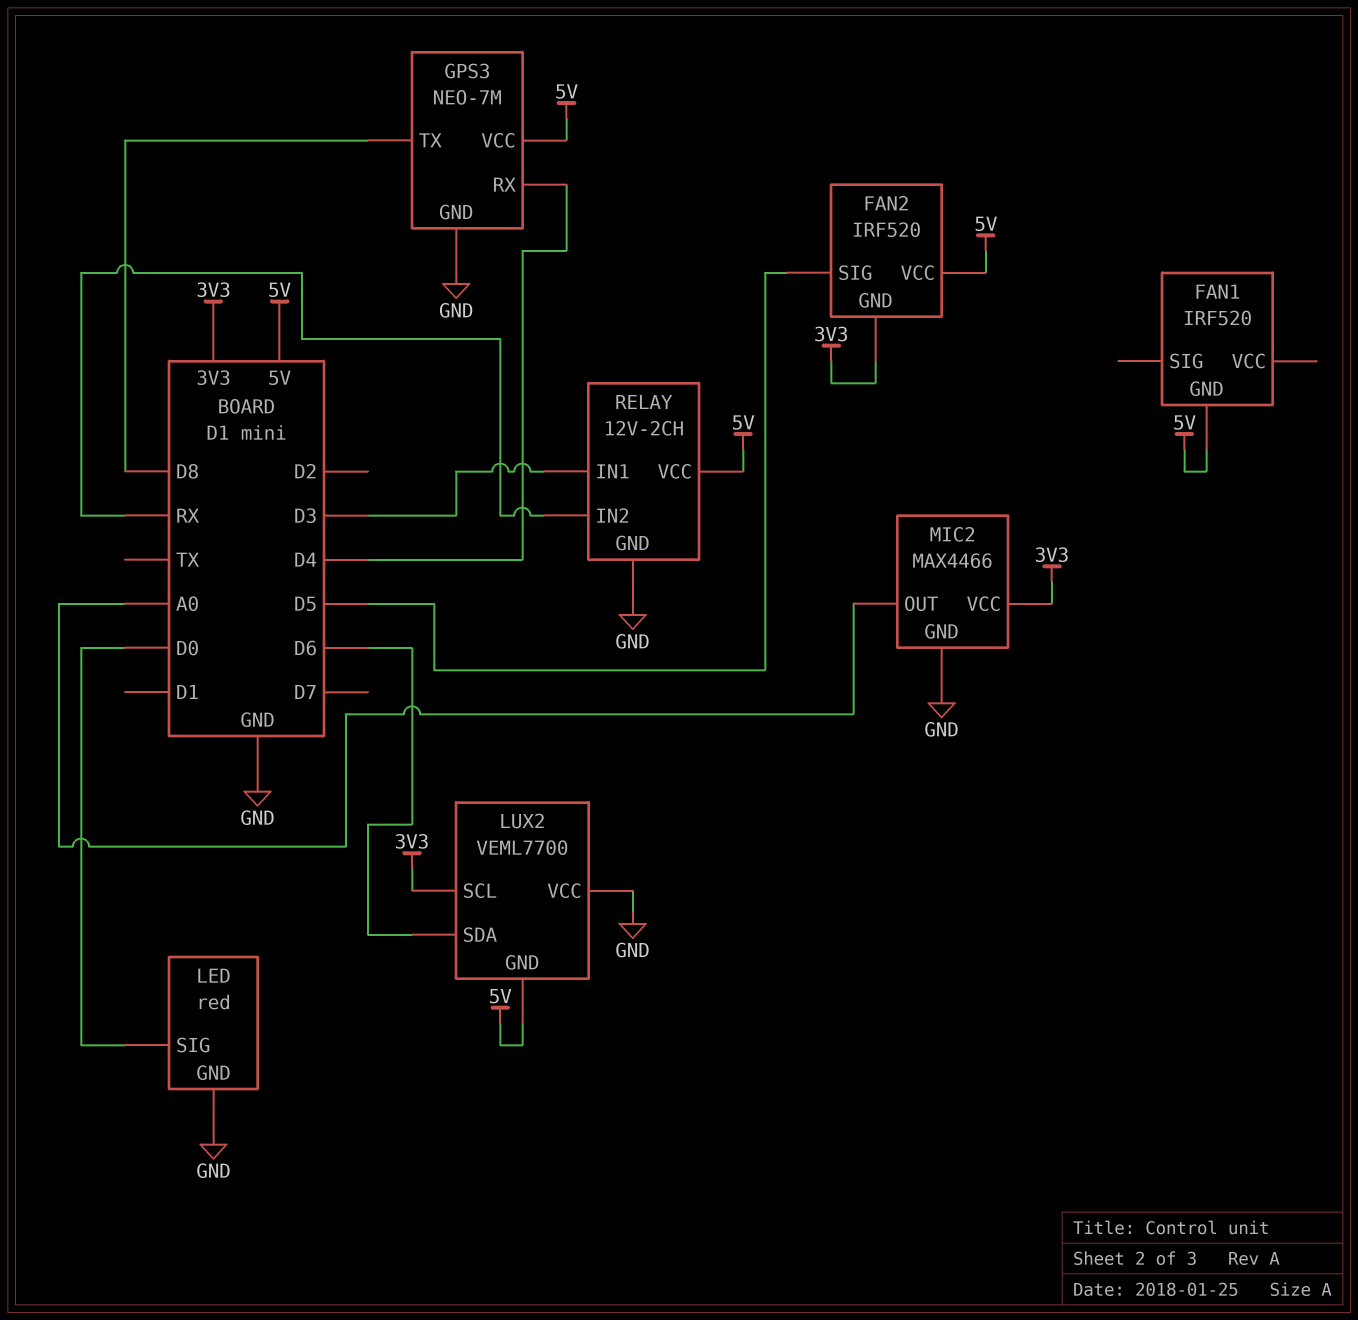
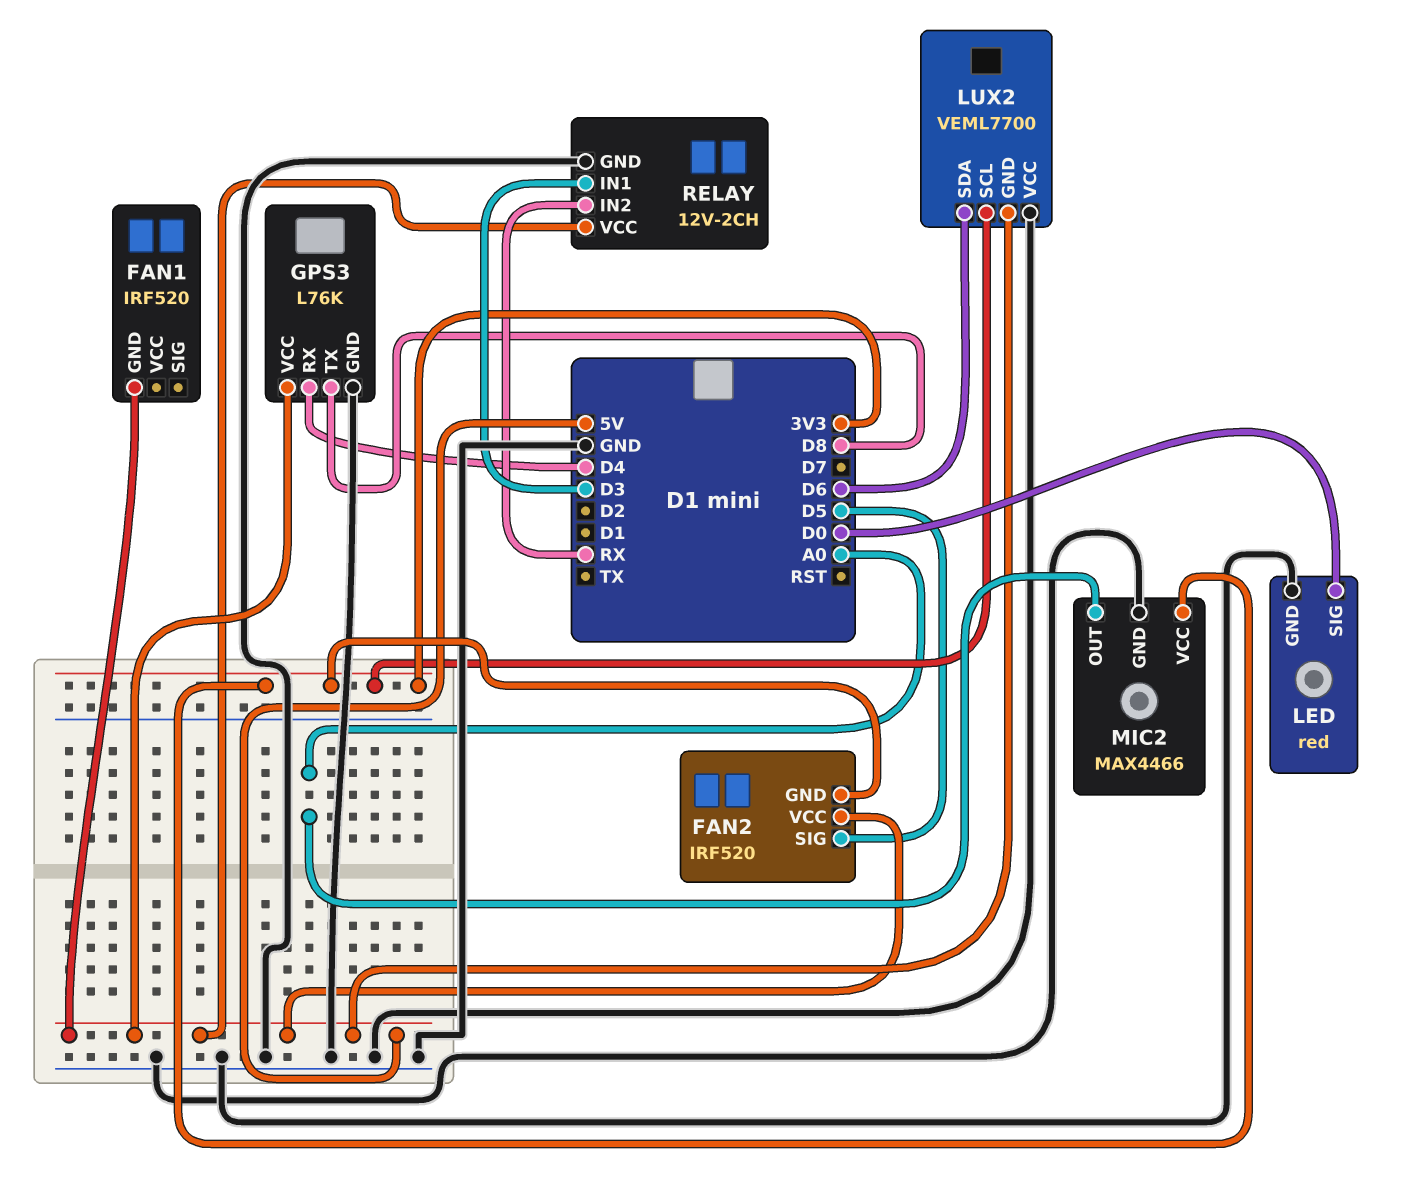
GPS3: NEO-7M -> L76K

